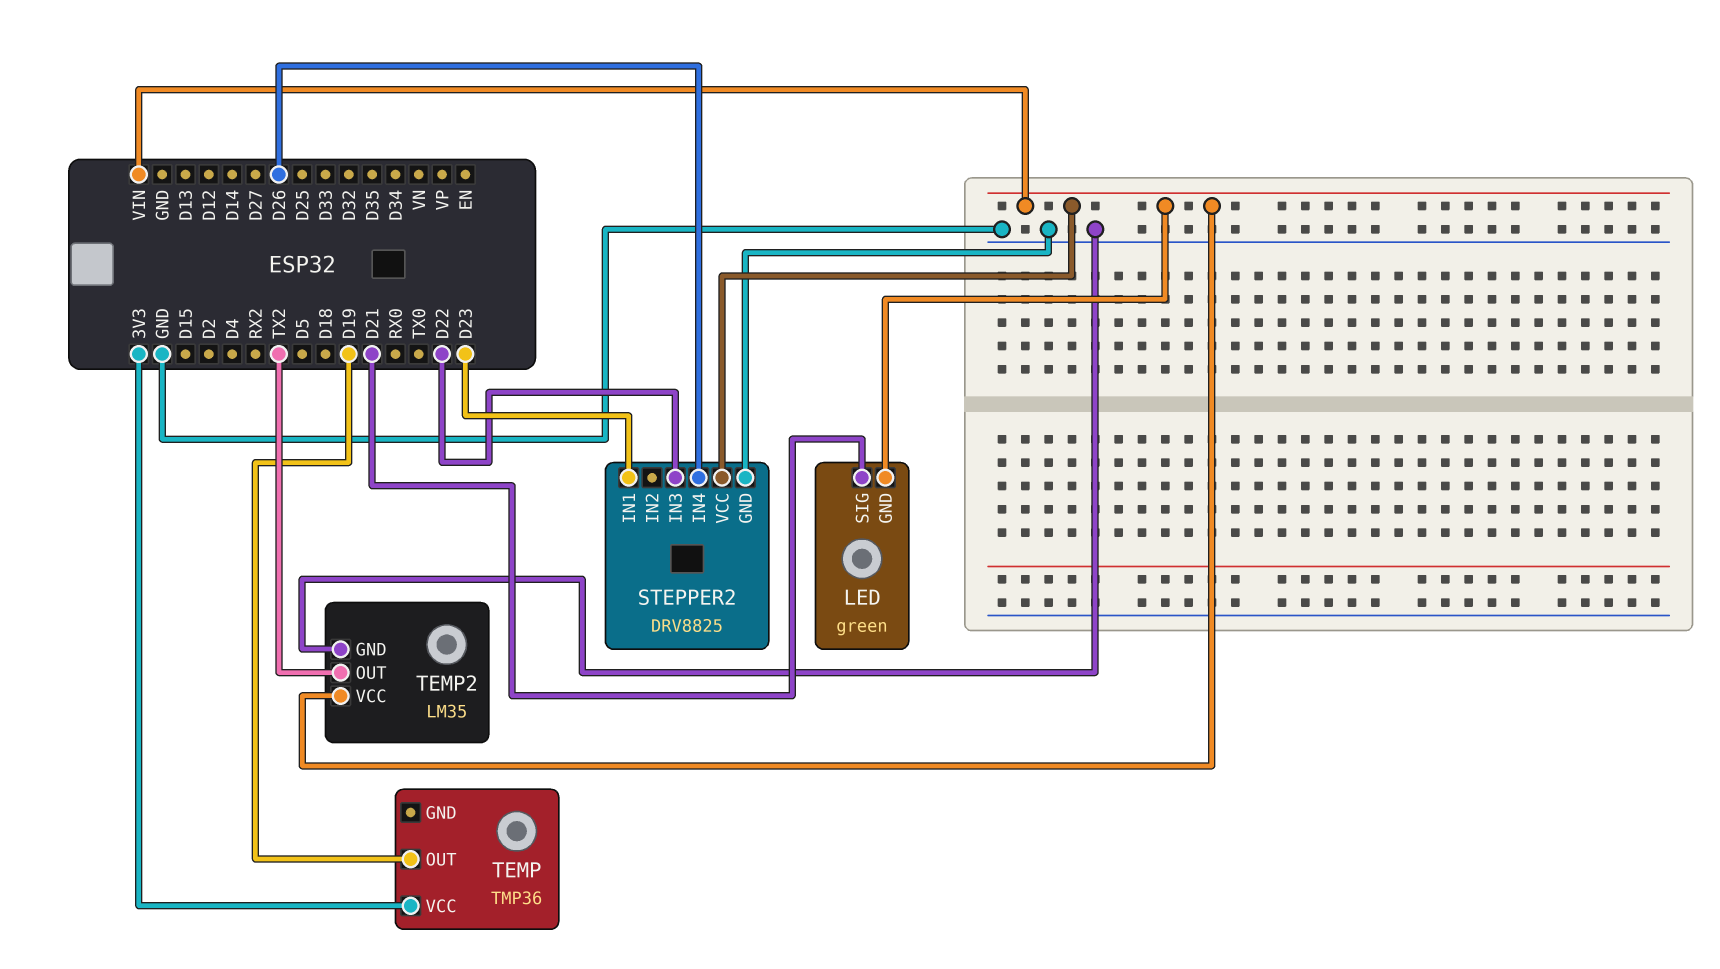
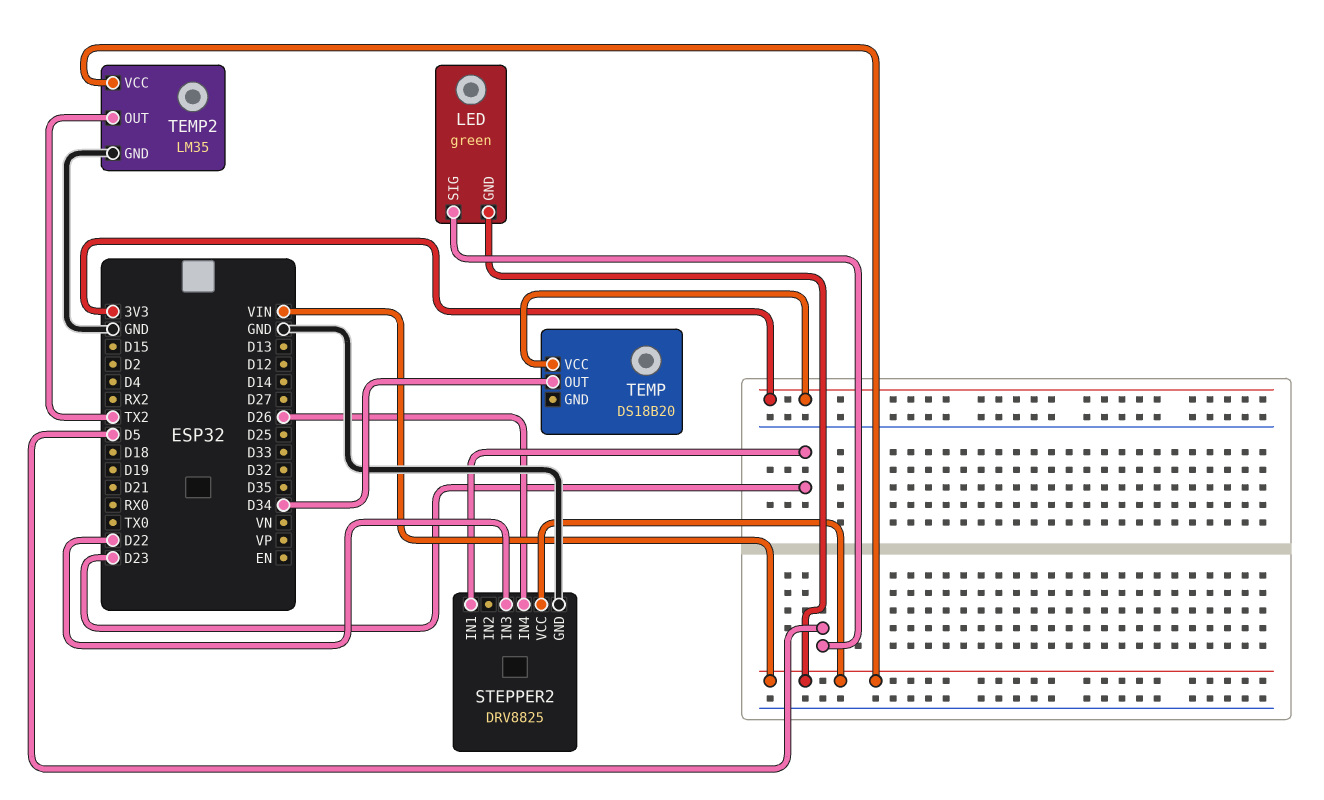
LED pin SIG: D21 -> D5
TEMP: TMP36 -> DS18B20
TEMP pin OUT: D19 -> D34

